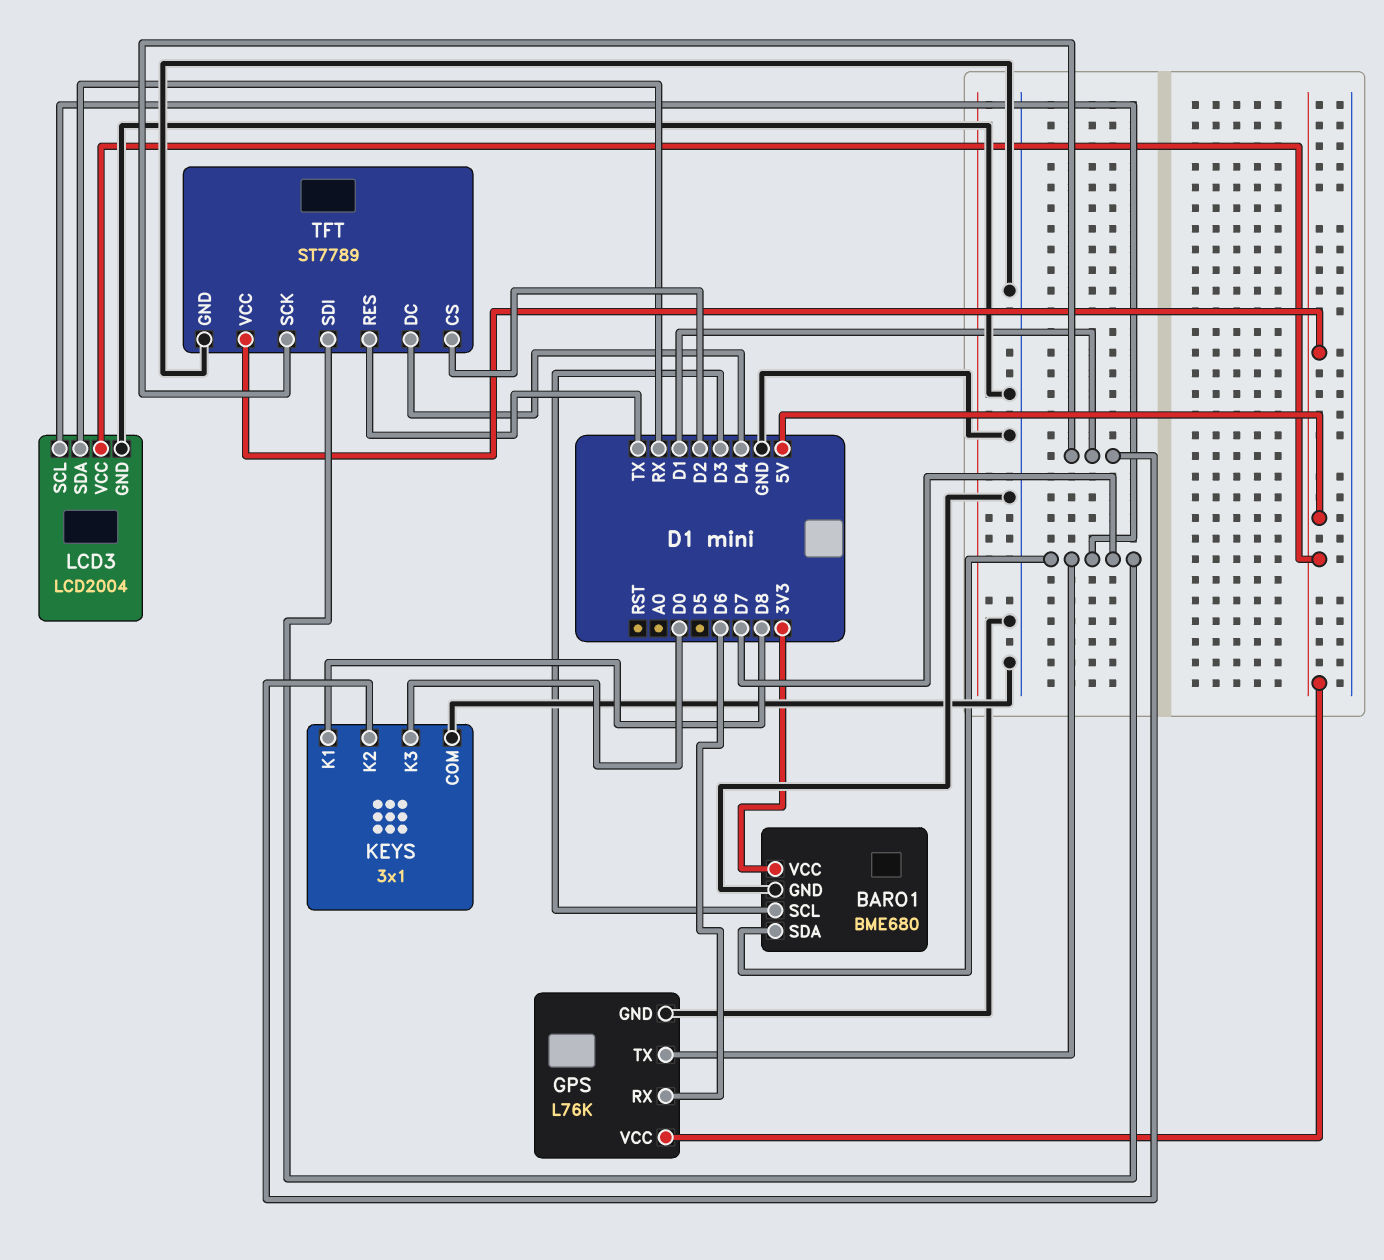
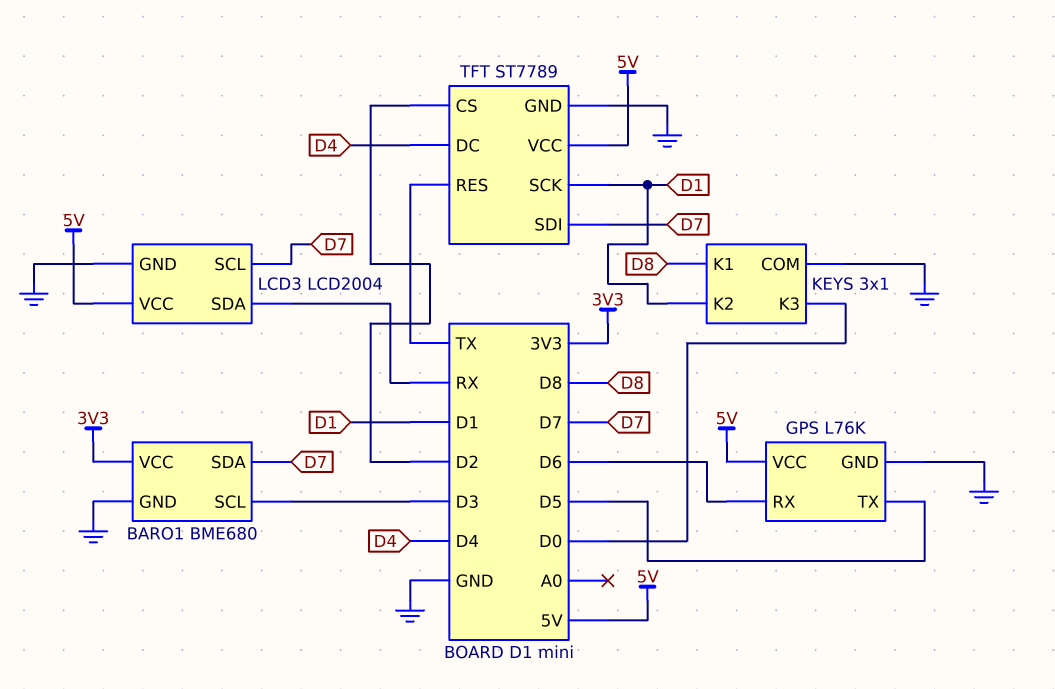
GPS pin TX: D7 -> D5

